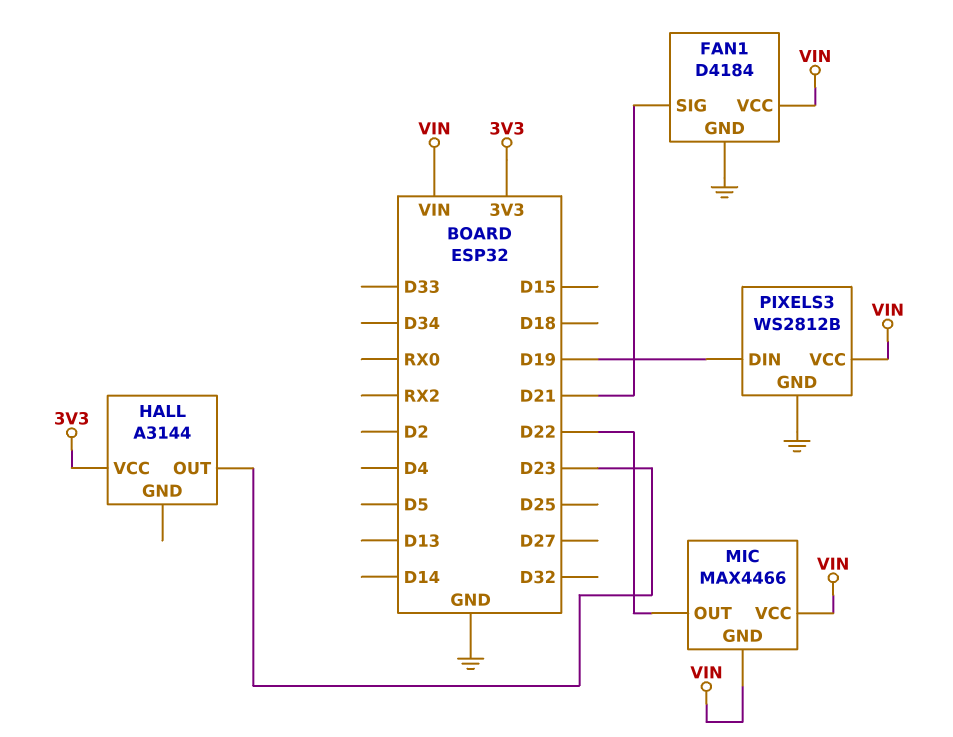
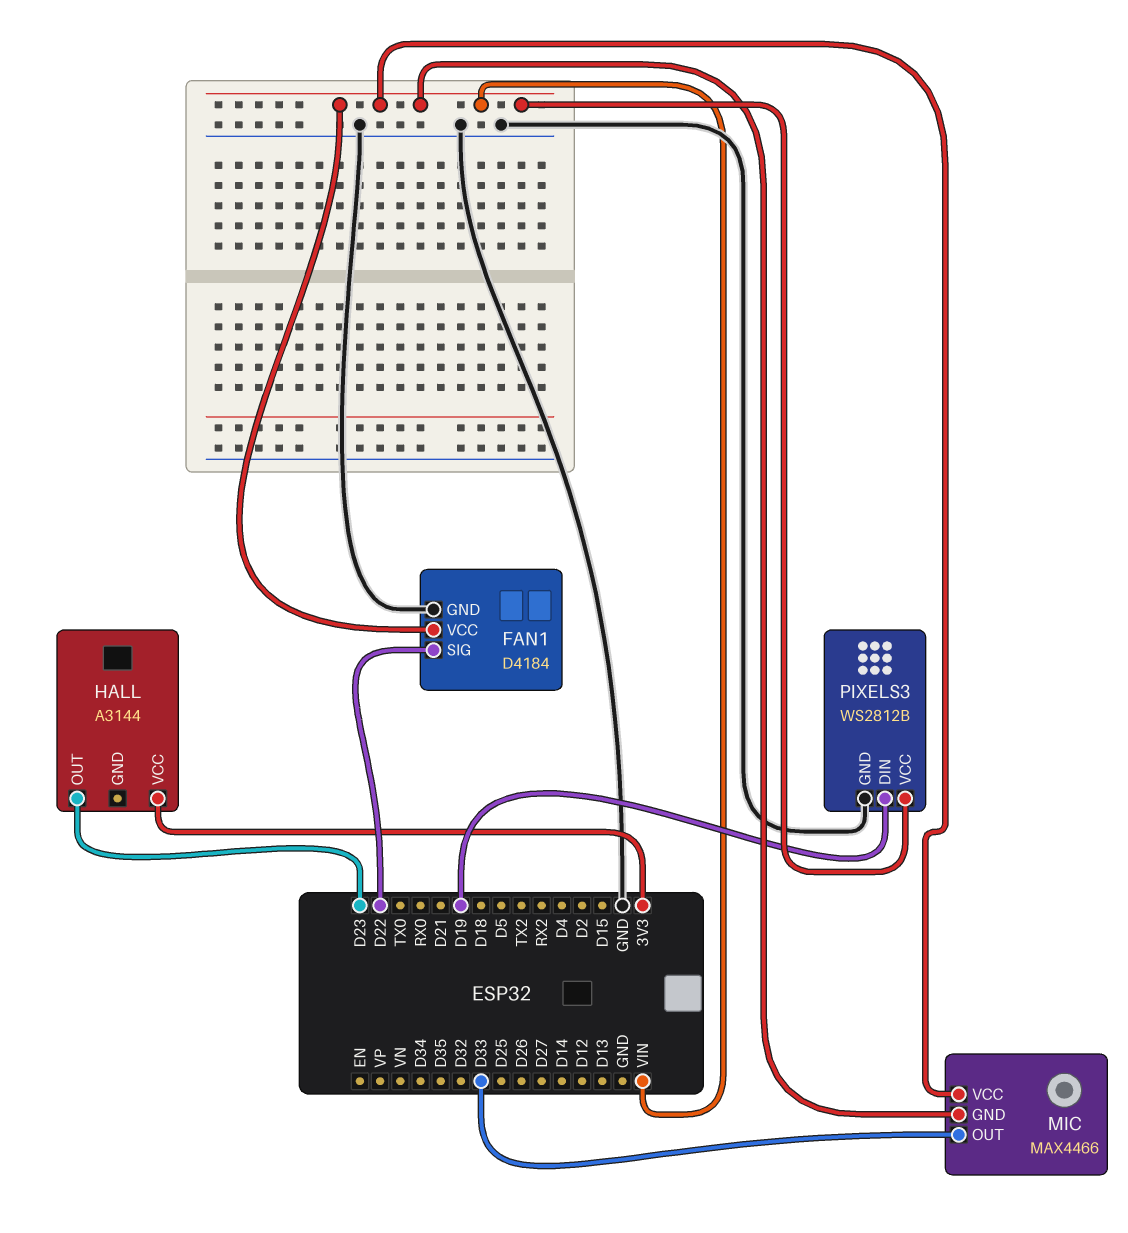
FAN1 pin SIG: D21 -> D22
MIC pin OUT: D22 -> D33

